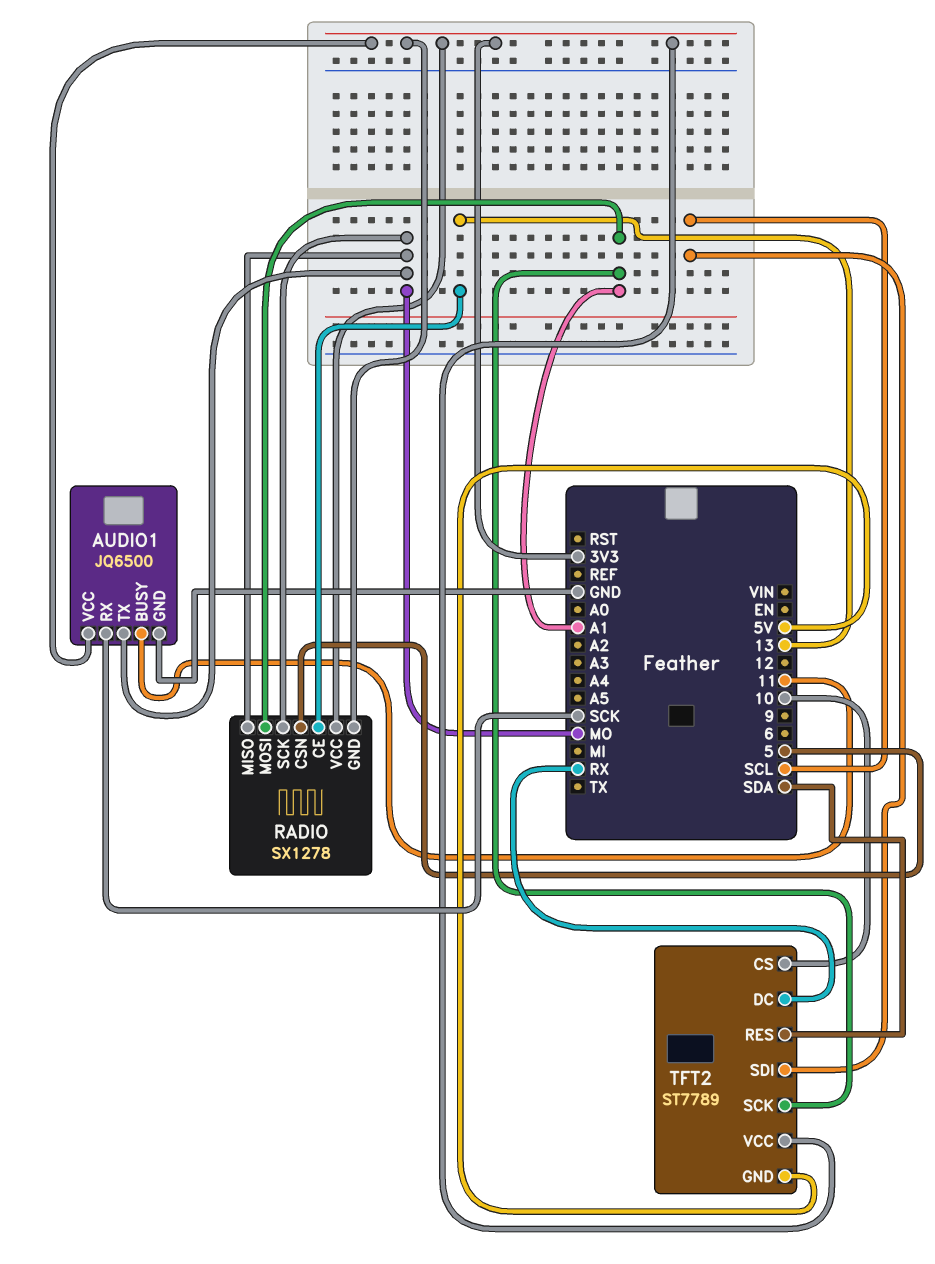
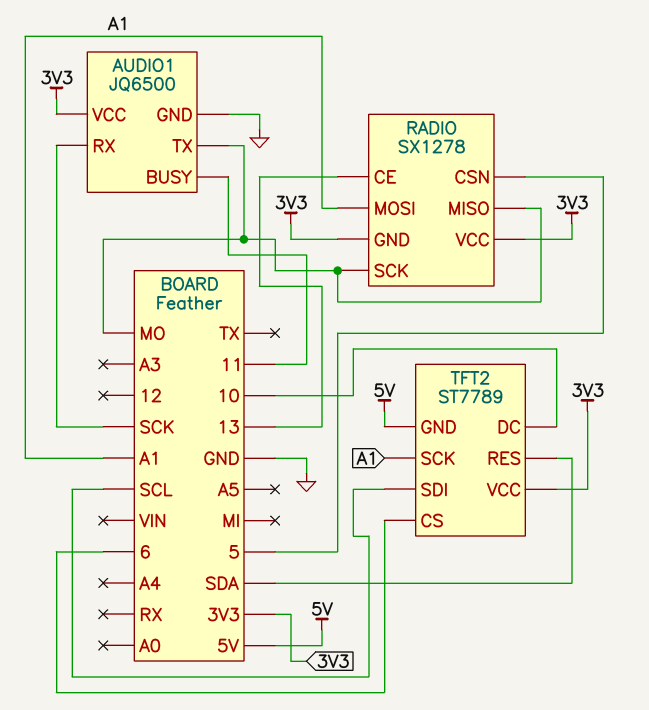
TFT2 pin CS: 10 -> 6
TFT2 pin DC: RX -> 10

